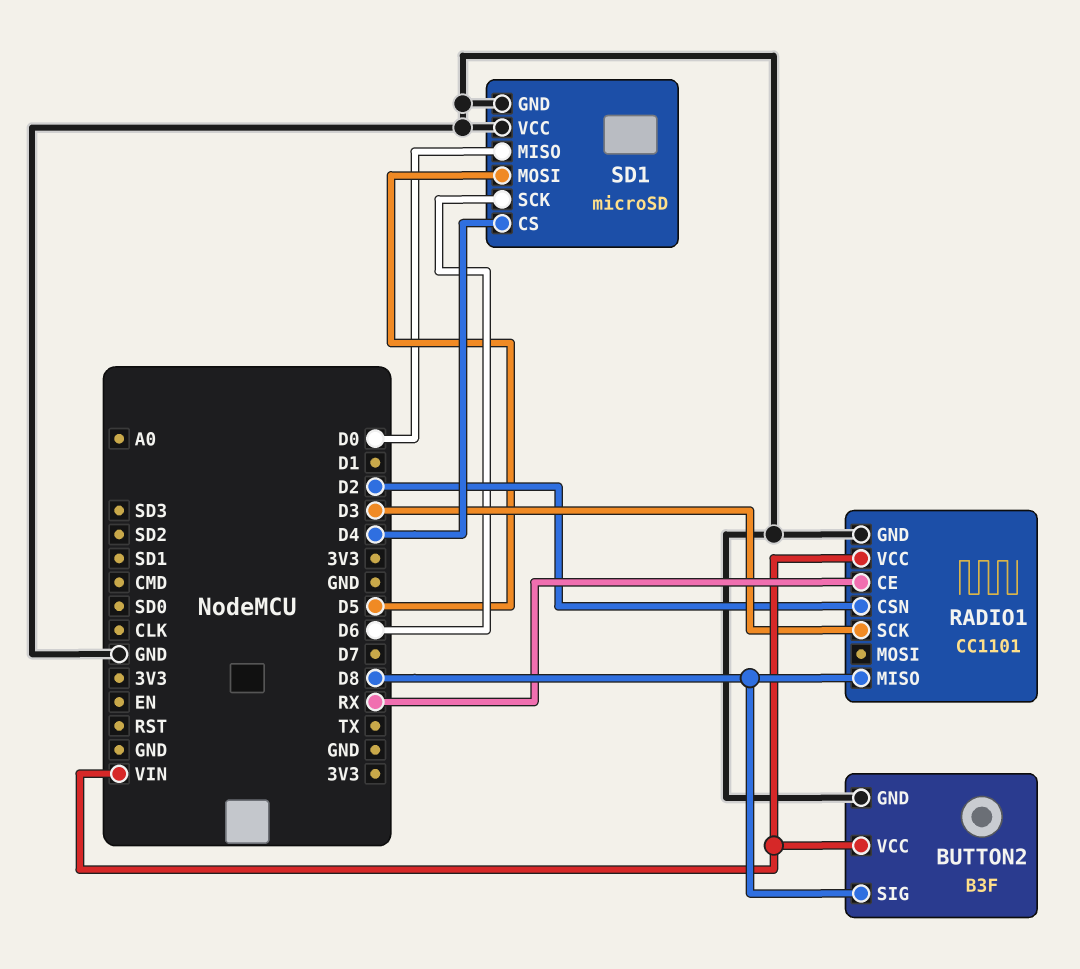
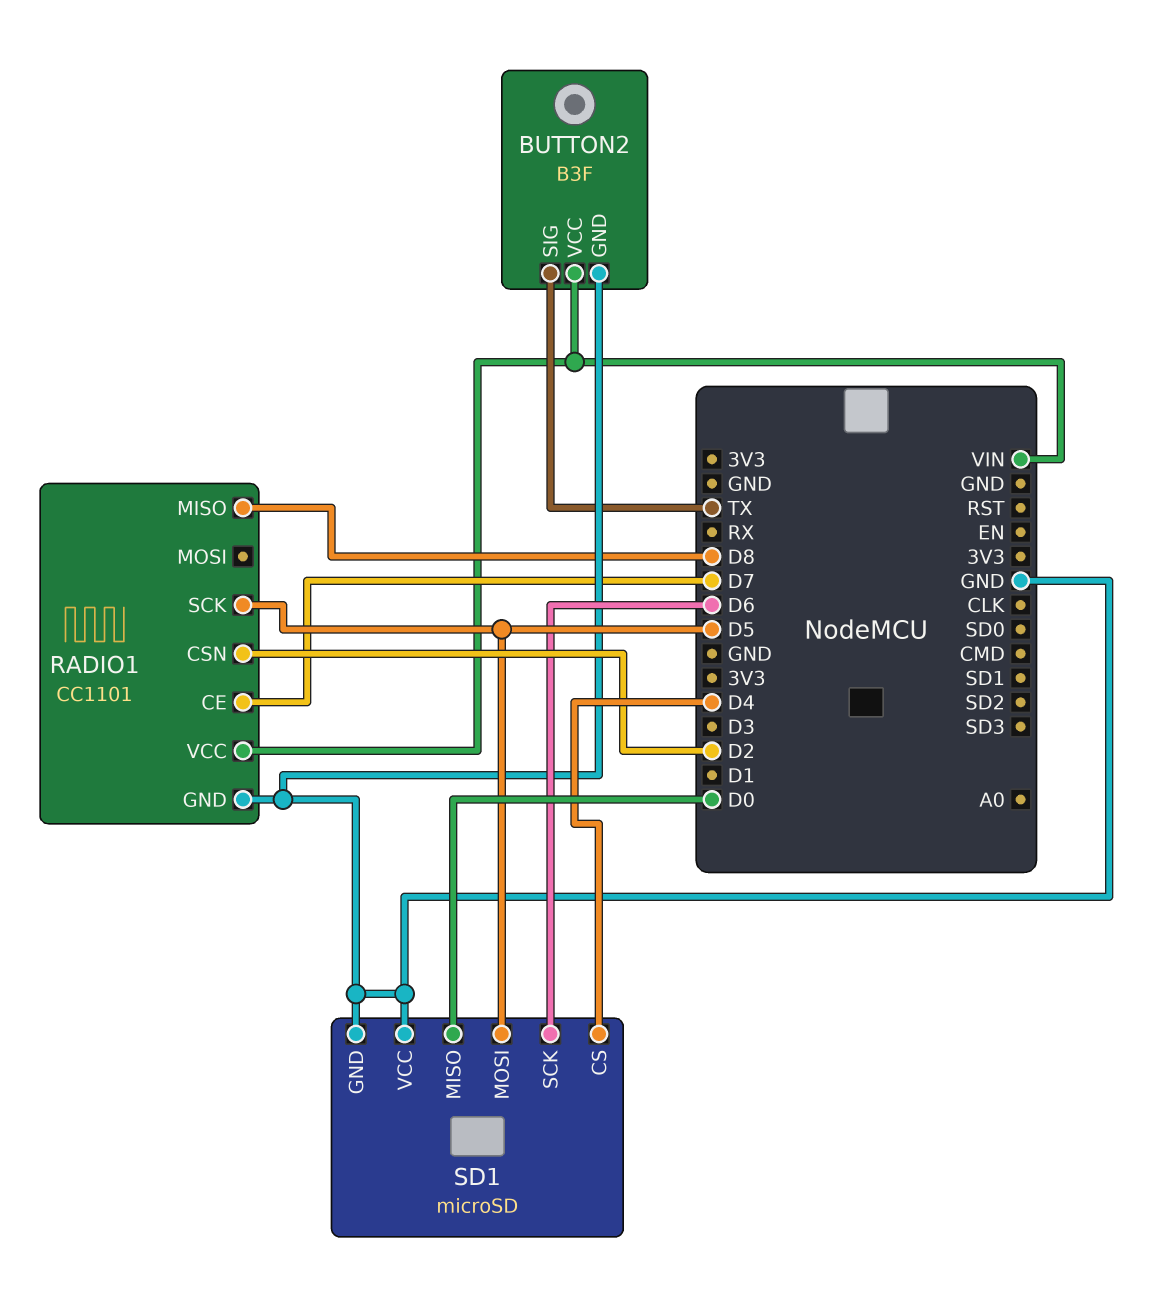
BUTTON2 pin SIG: D8 -> TX
RADIO1 pin CE: RX -> D7
RADIO1 pin SCK: D3 -> D5

